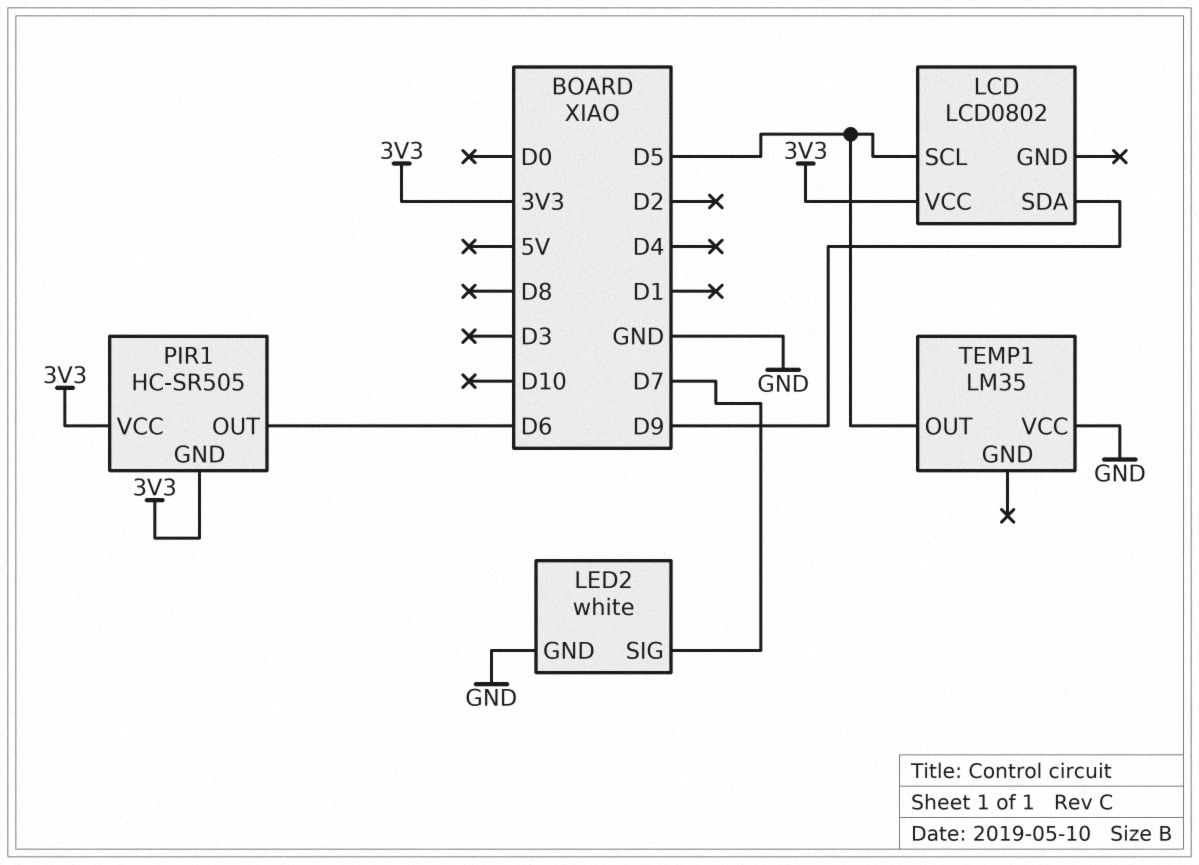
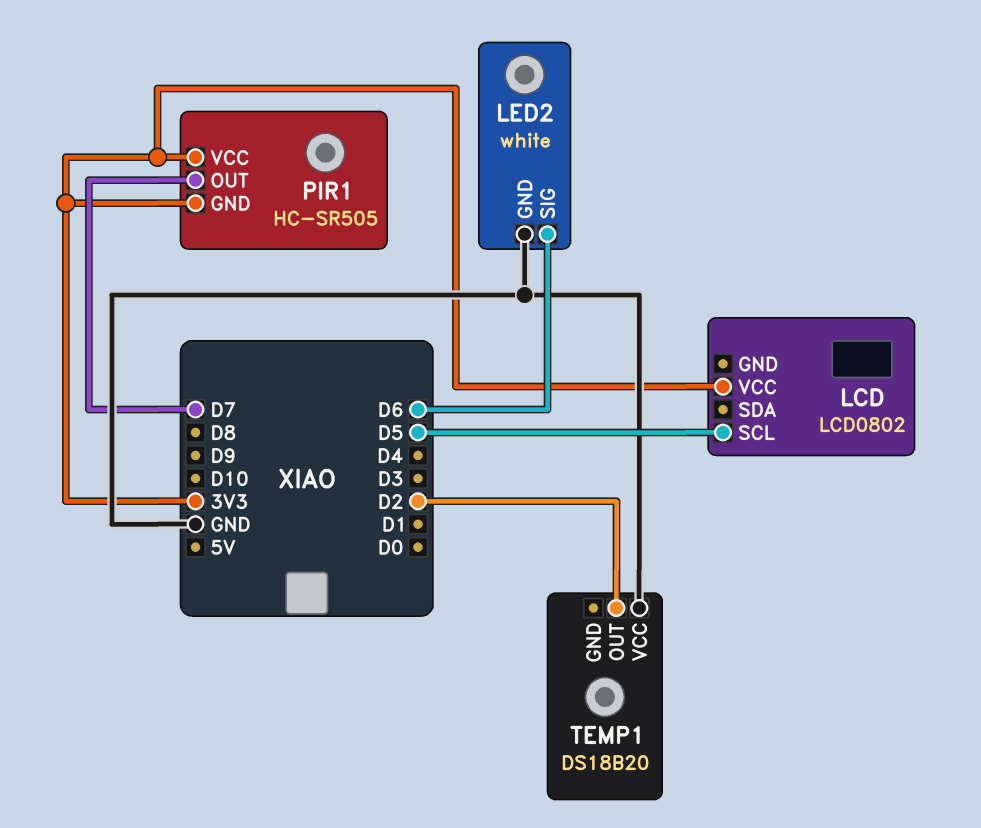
LCD pin SDA: D9 -> none
LED2 pin SIG: D7 -> D6
PIR1 pin OUT: D6 -> D7
TEMP1: LM35 -> DS18B20
TEMP1 pin OUT: D5 -> D2

